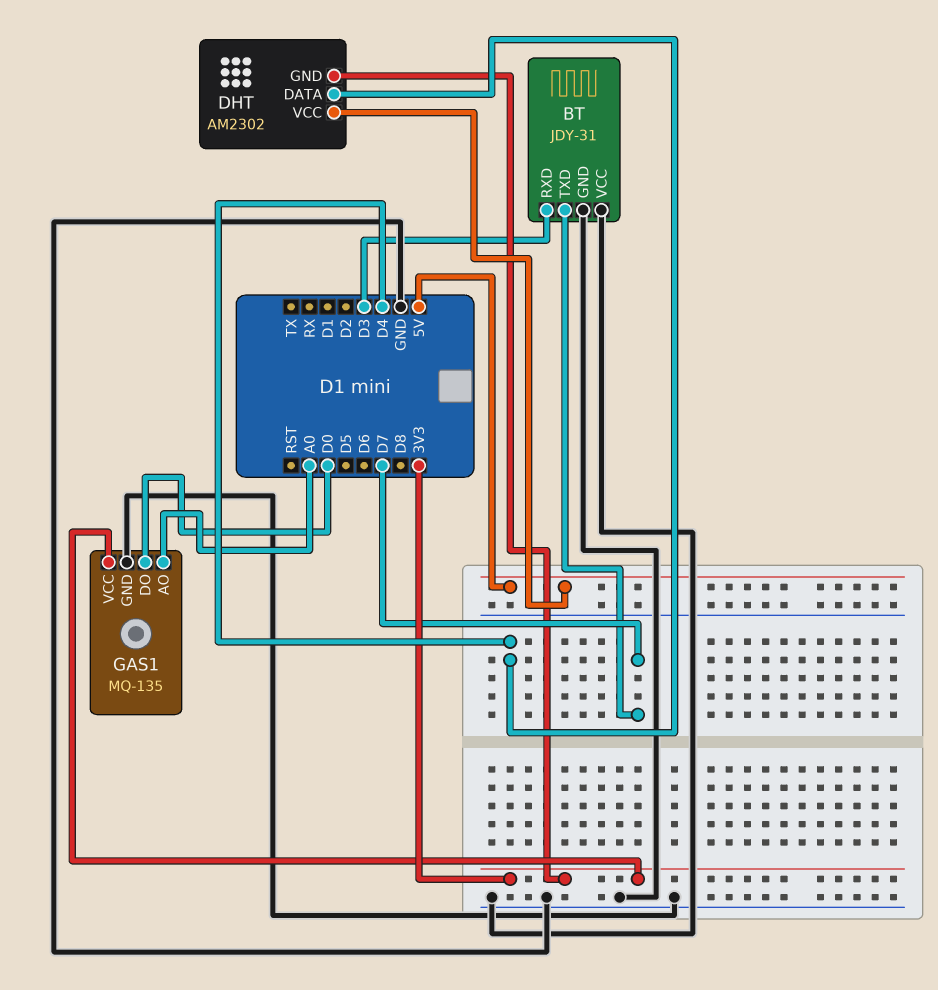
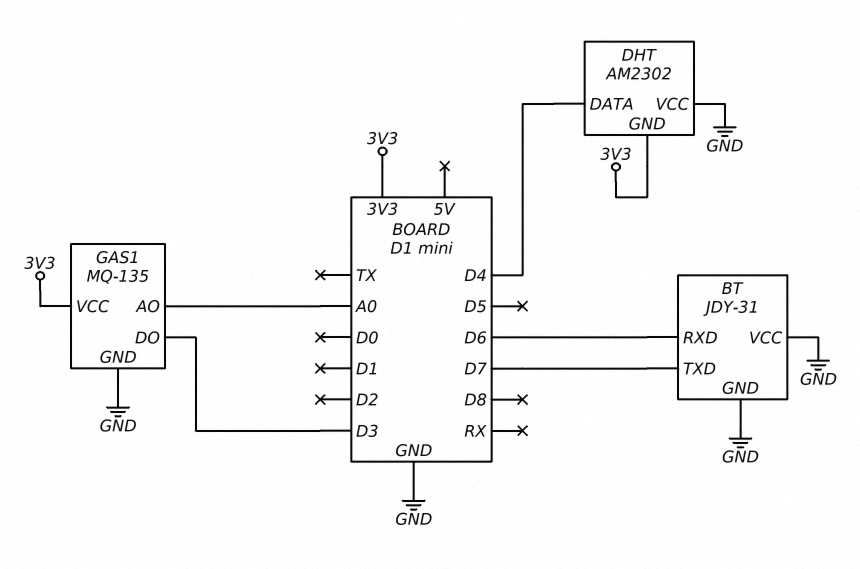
BT pin RXD: D3 -> D6
DHT pin VCC: 5V -> GND
GAS1 pin DO: D0 -> D3

